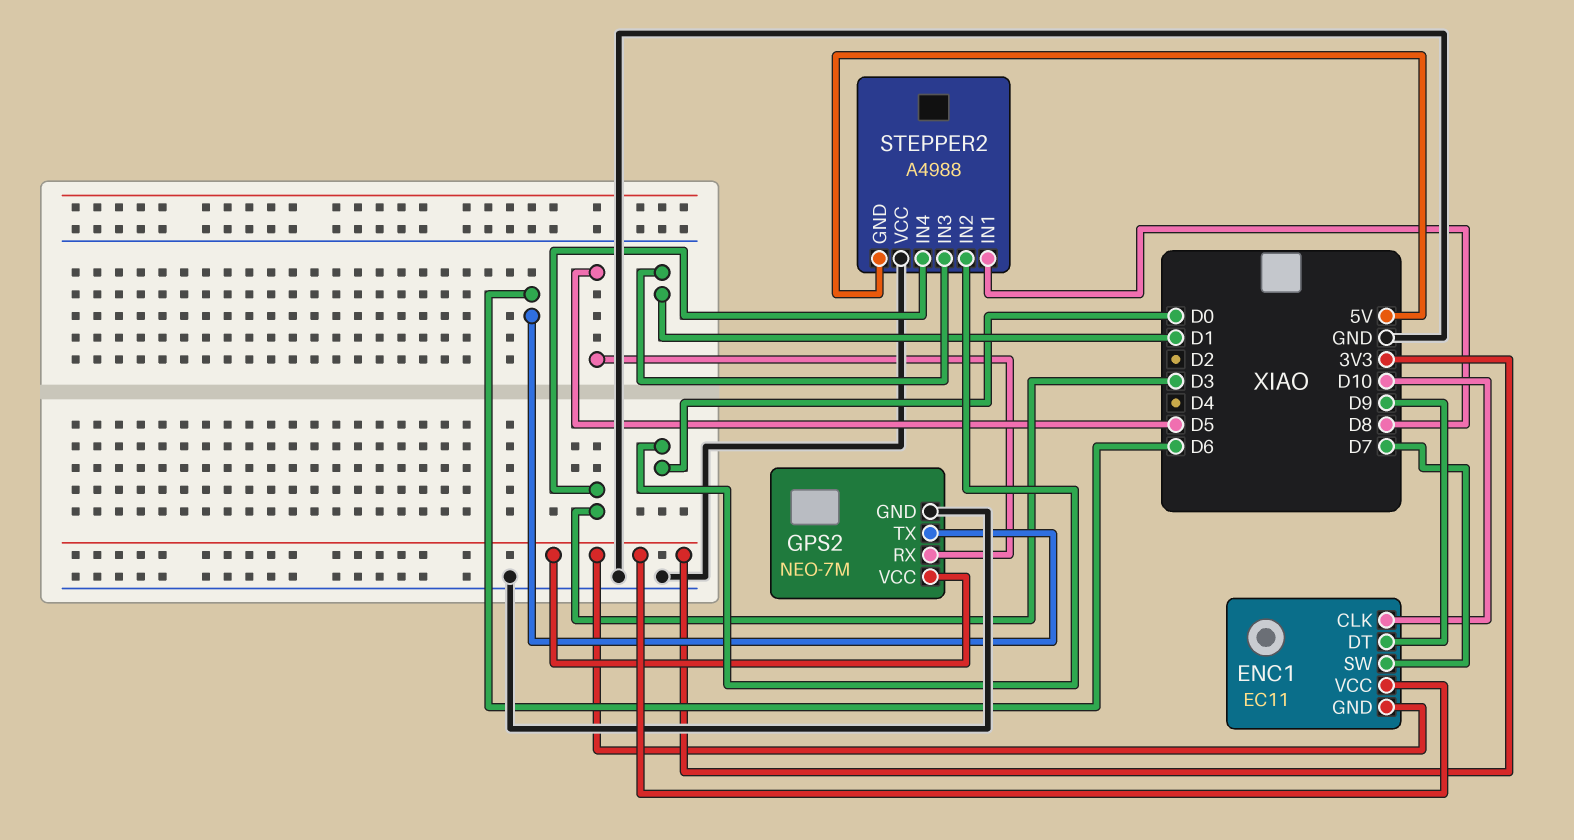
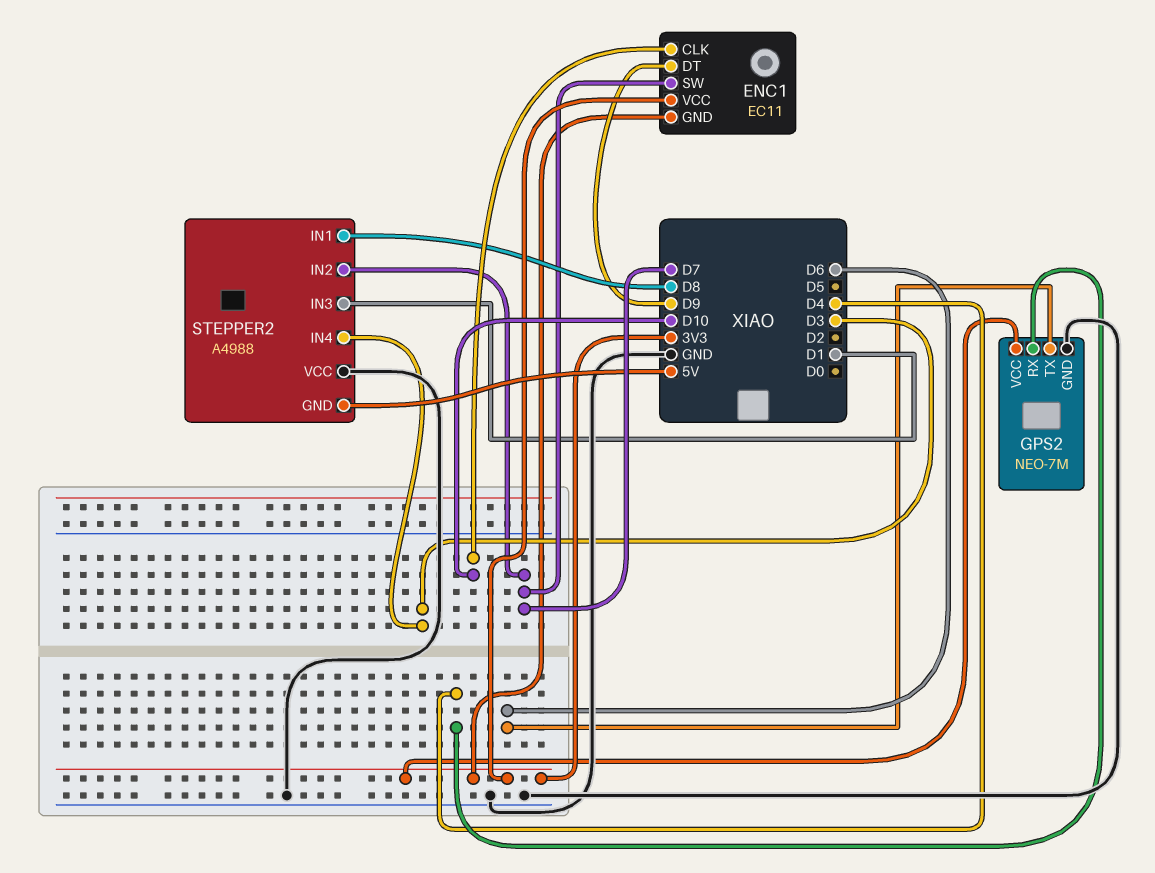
GPS2 pin RX: D5 -> D4
STEPPER2 pin IN2: D0 -> D7

